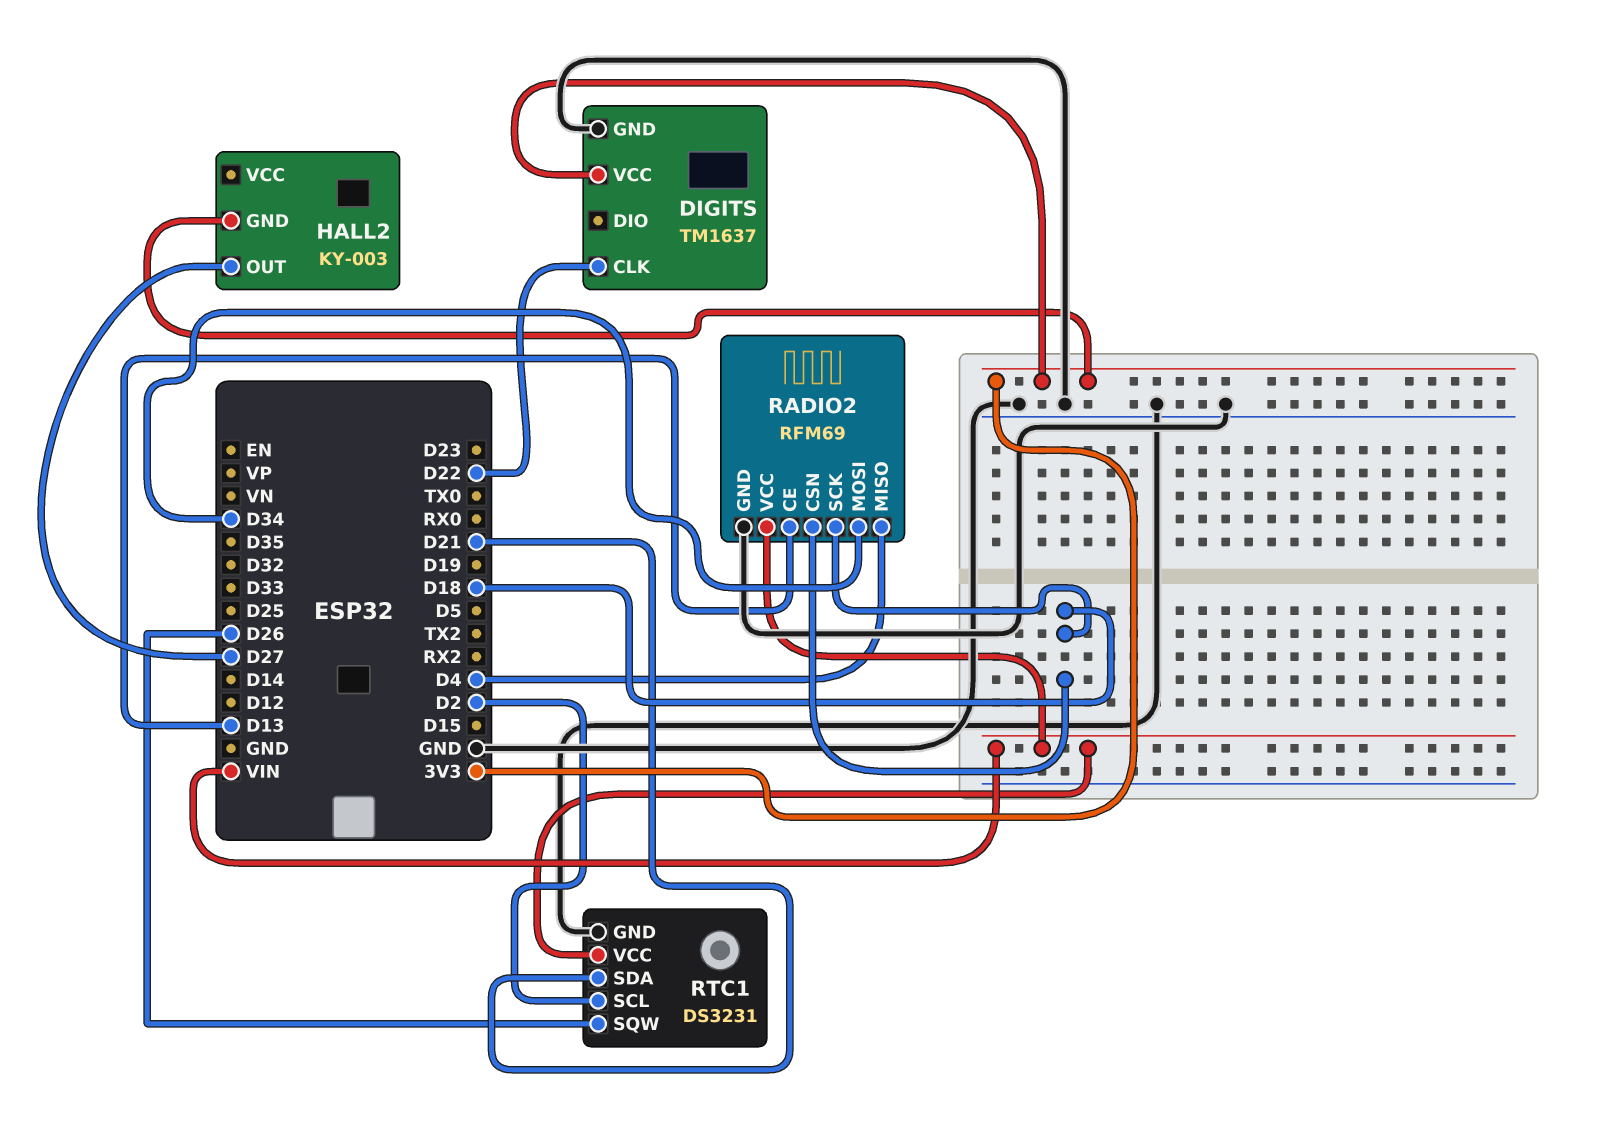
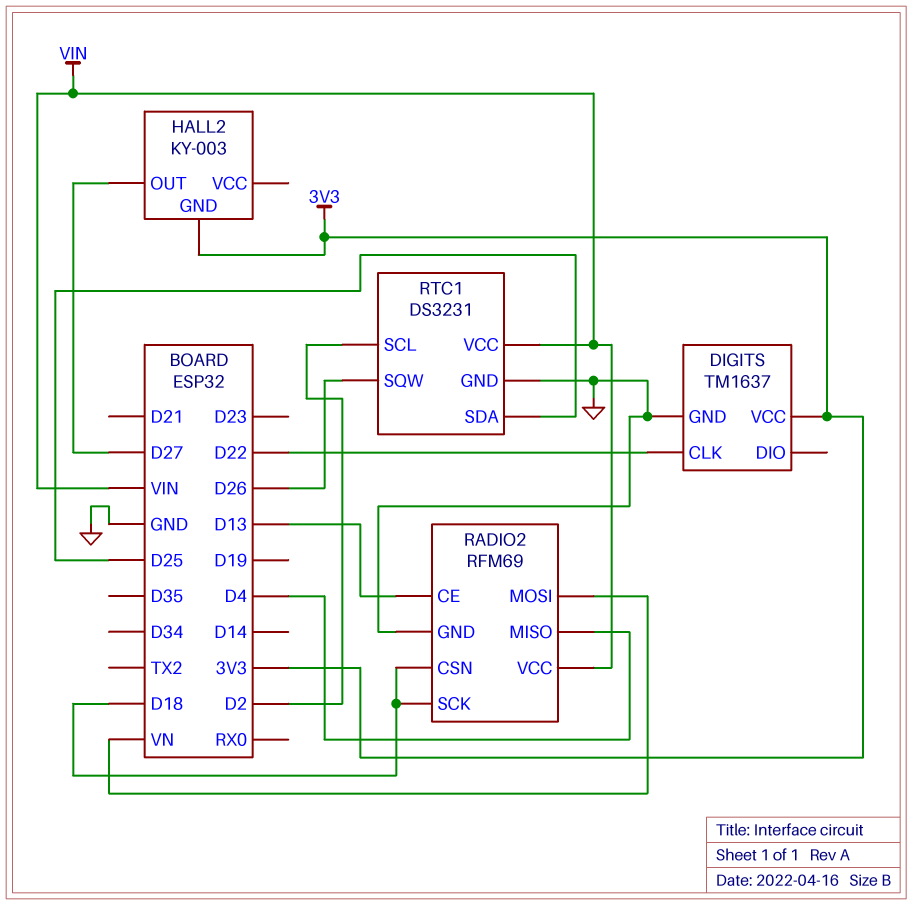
RADIO2 pin MOSI: D34 -> VN
RTC1 pin SDA: D21 -> D25

